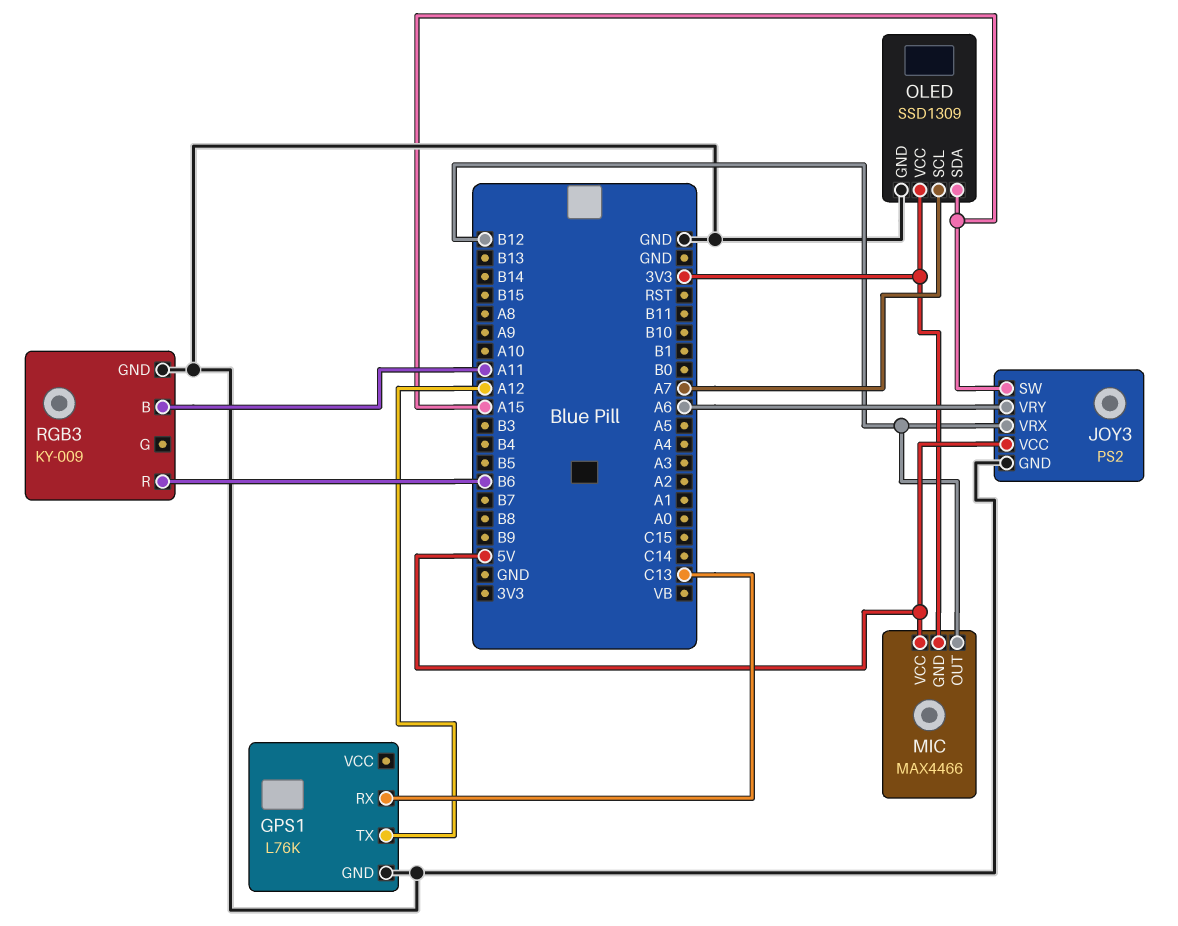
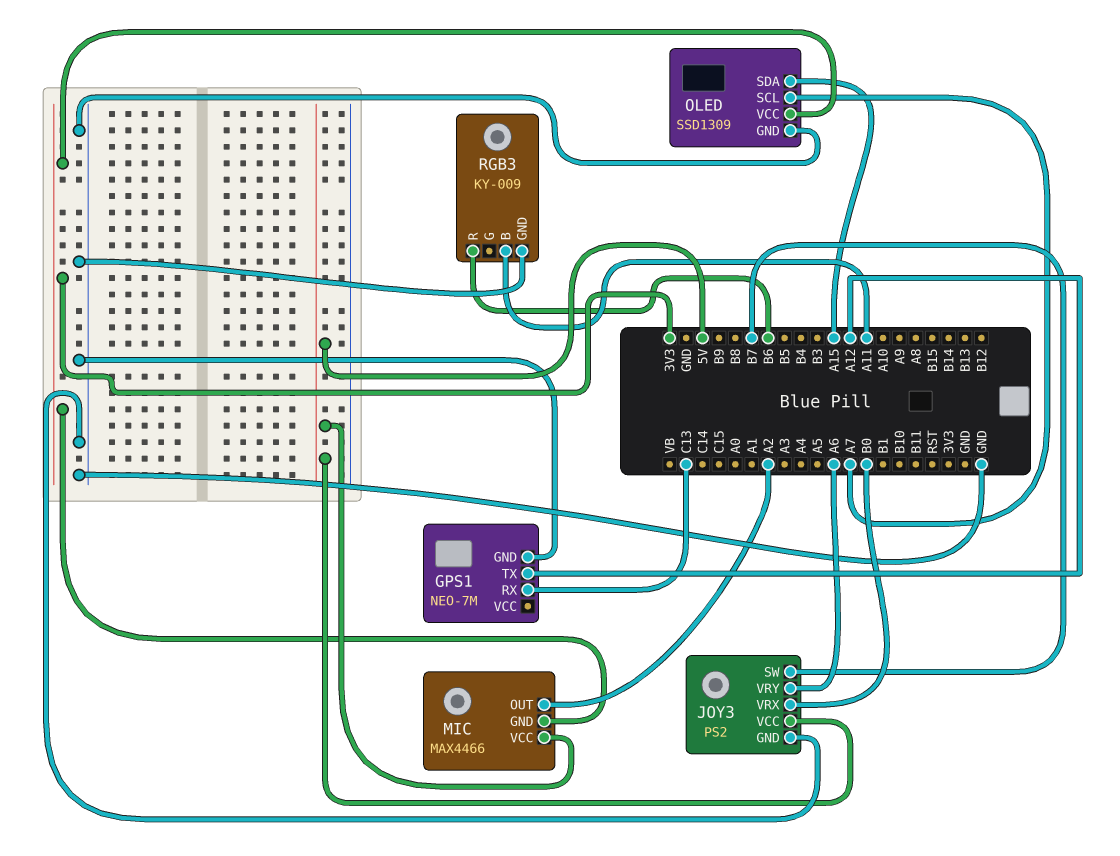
GPS1: L76K -> NEO-7M
JOY3 pin SW: A15 -> B7
JOY3 pin VRX: B12 -> B0
MIC pin OUT: B12 -> A2

